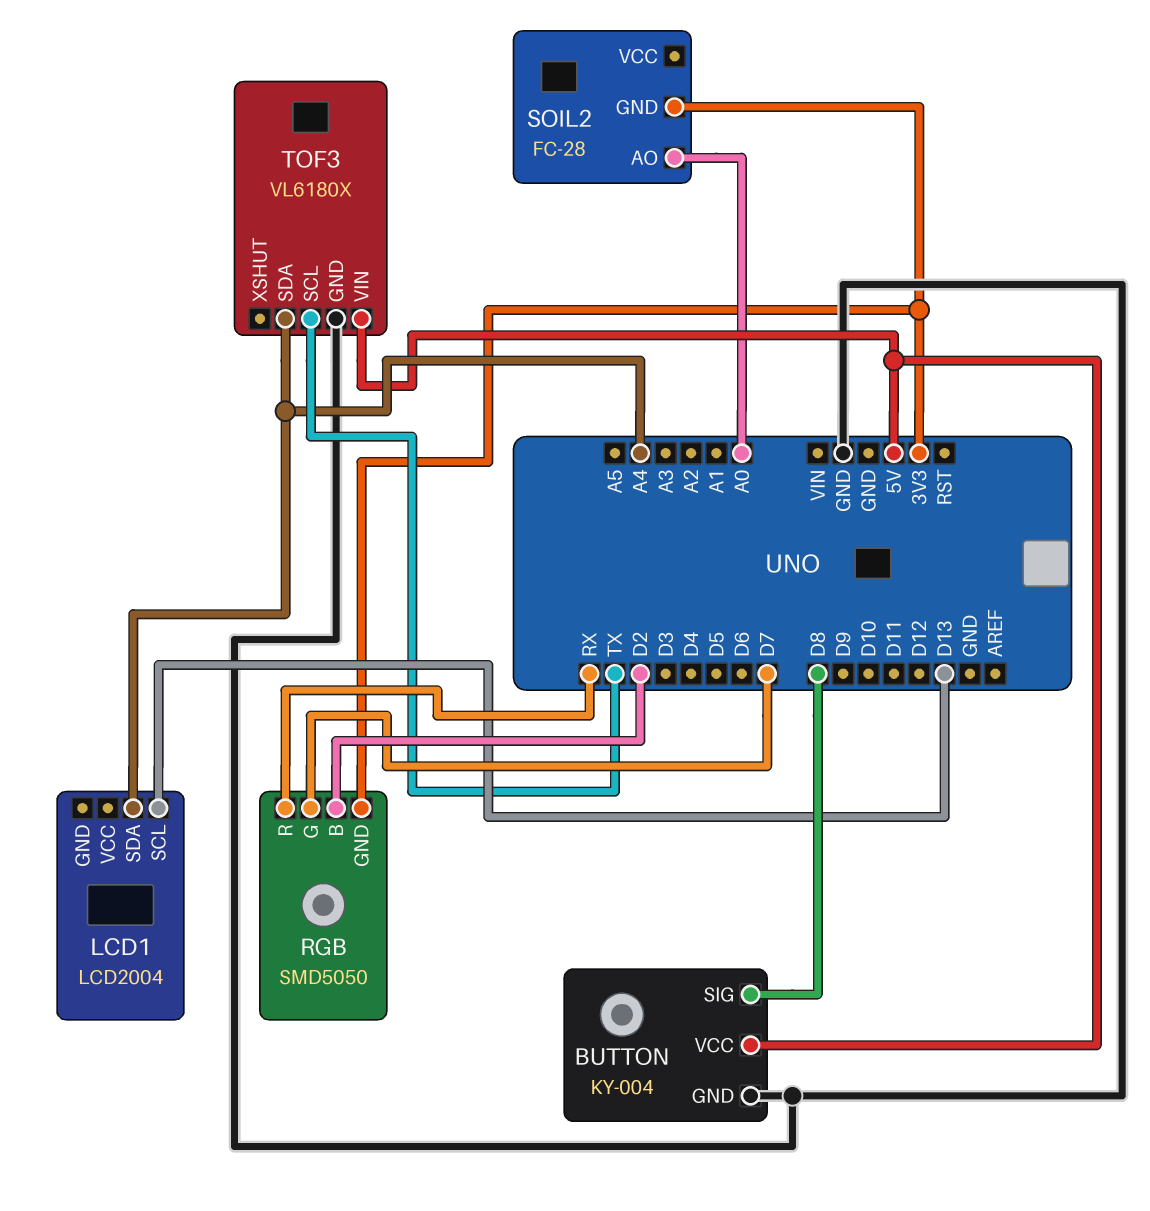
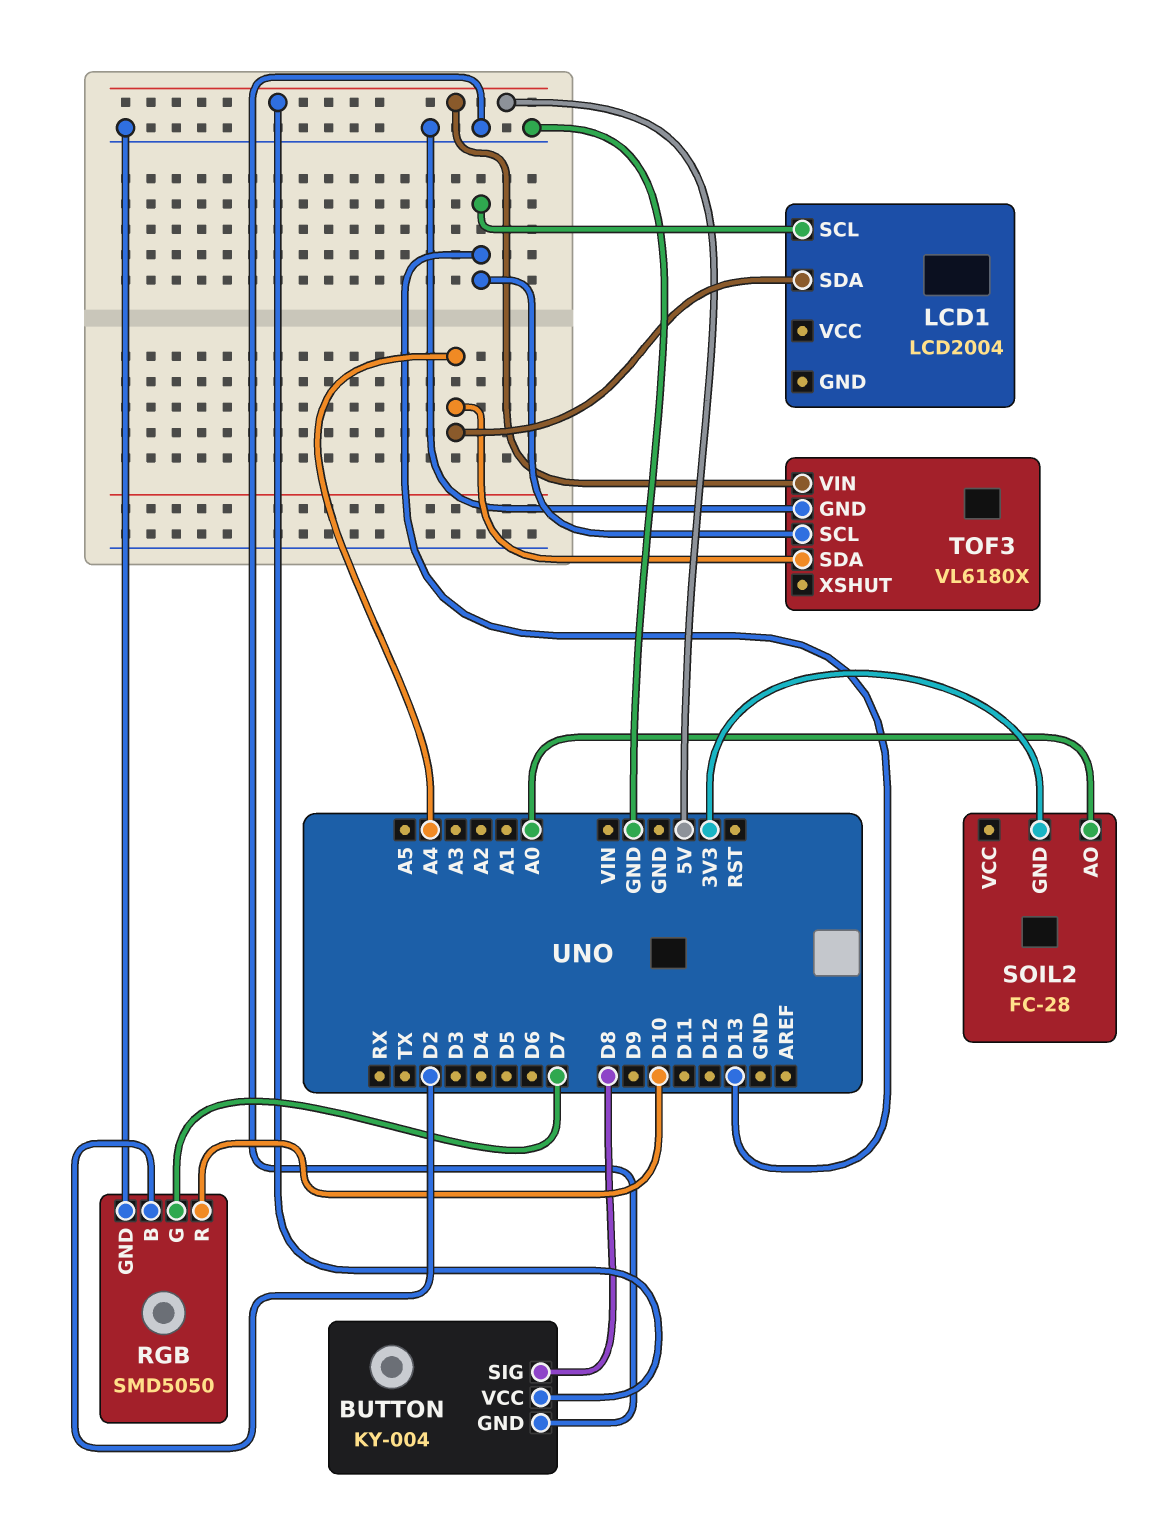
RGB pin GND: 3V3 -> GND
RGB pin R: RX -> D10
TOF3 pin SCL: TX -> D13

